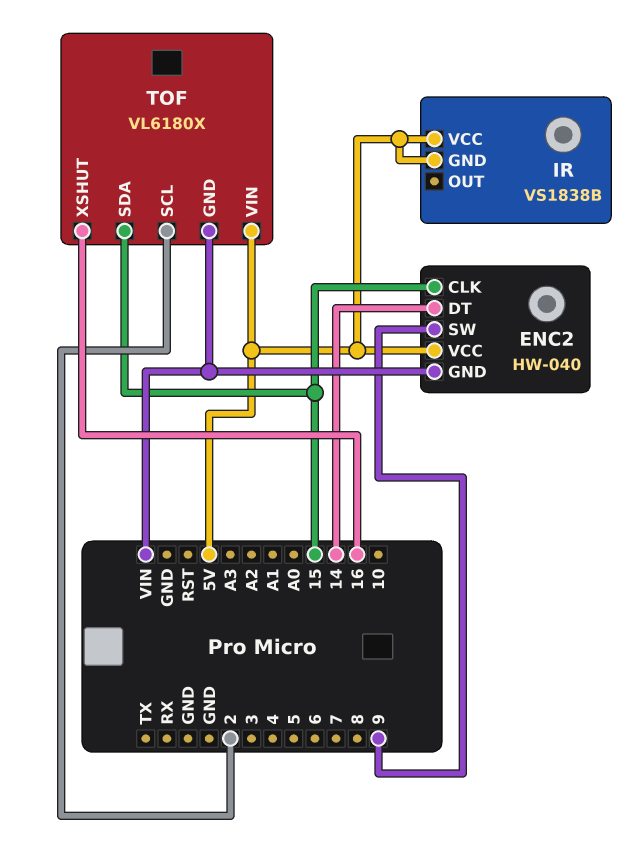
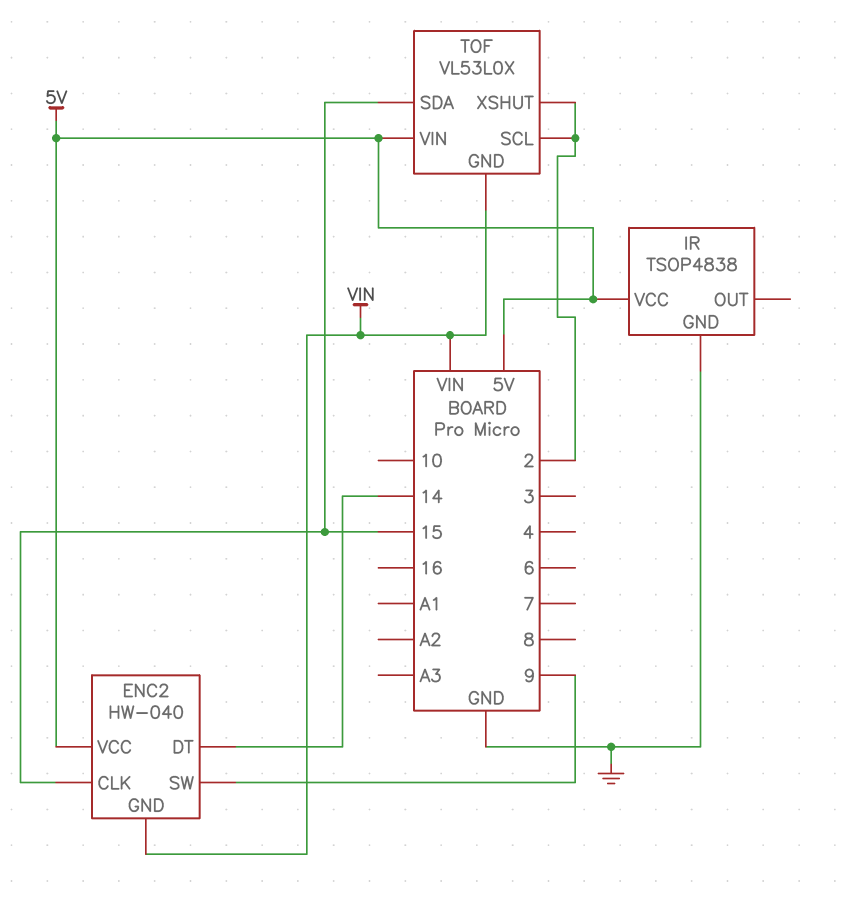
IR: VS1838B -> TSOP4838
IR pin GND: 5V -> GND
TOF: VL6180X -> VL53L0X
TOF pin XSHUT: 16 -> 2

